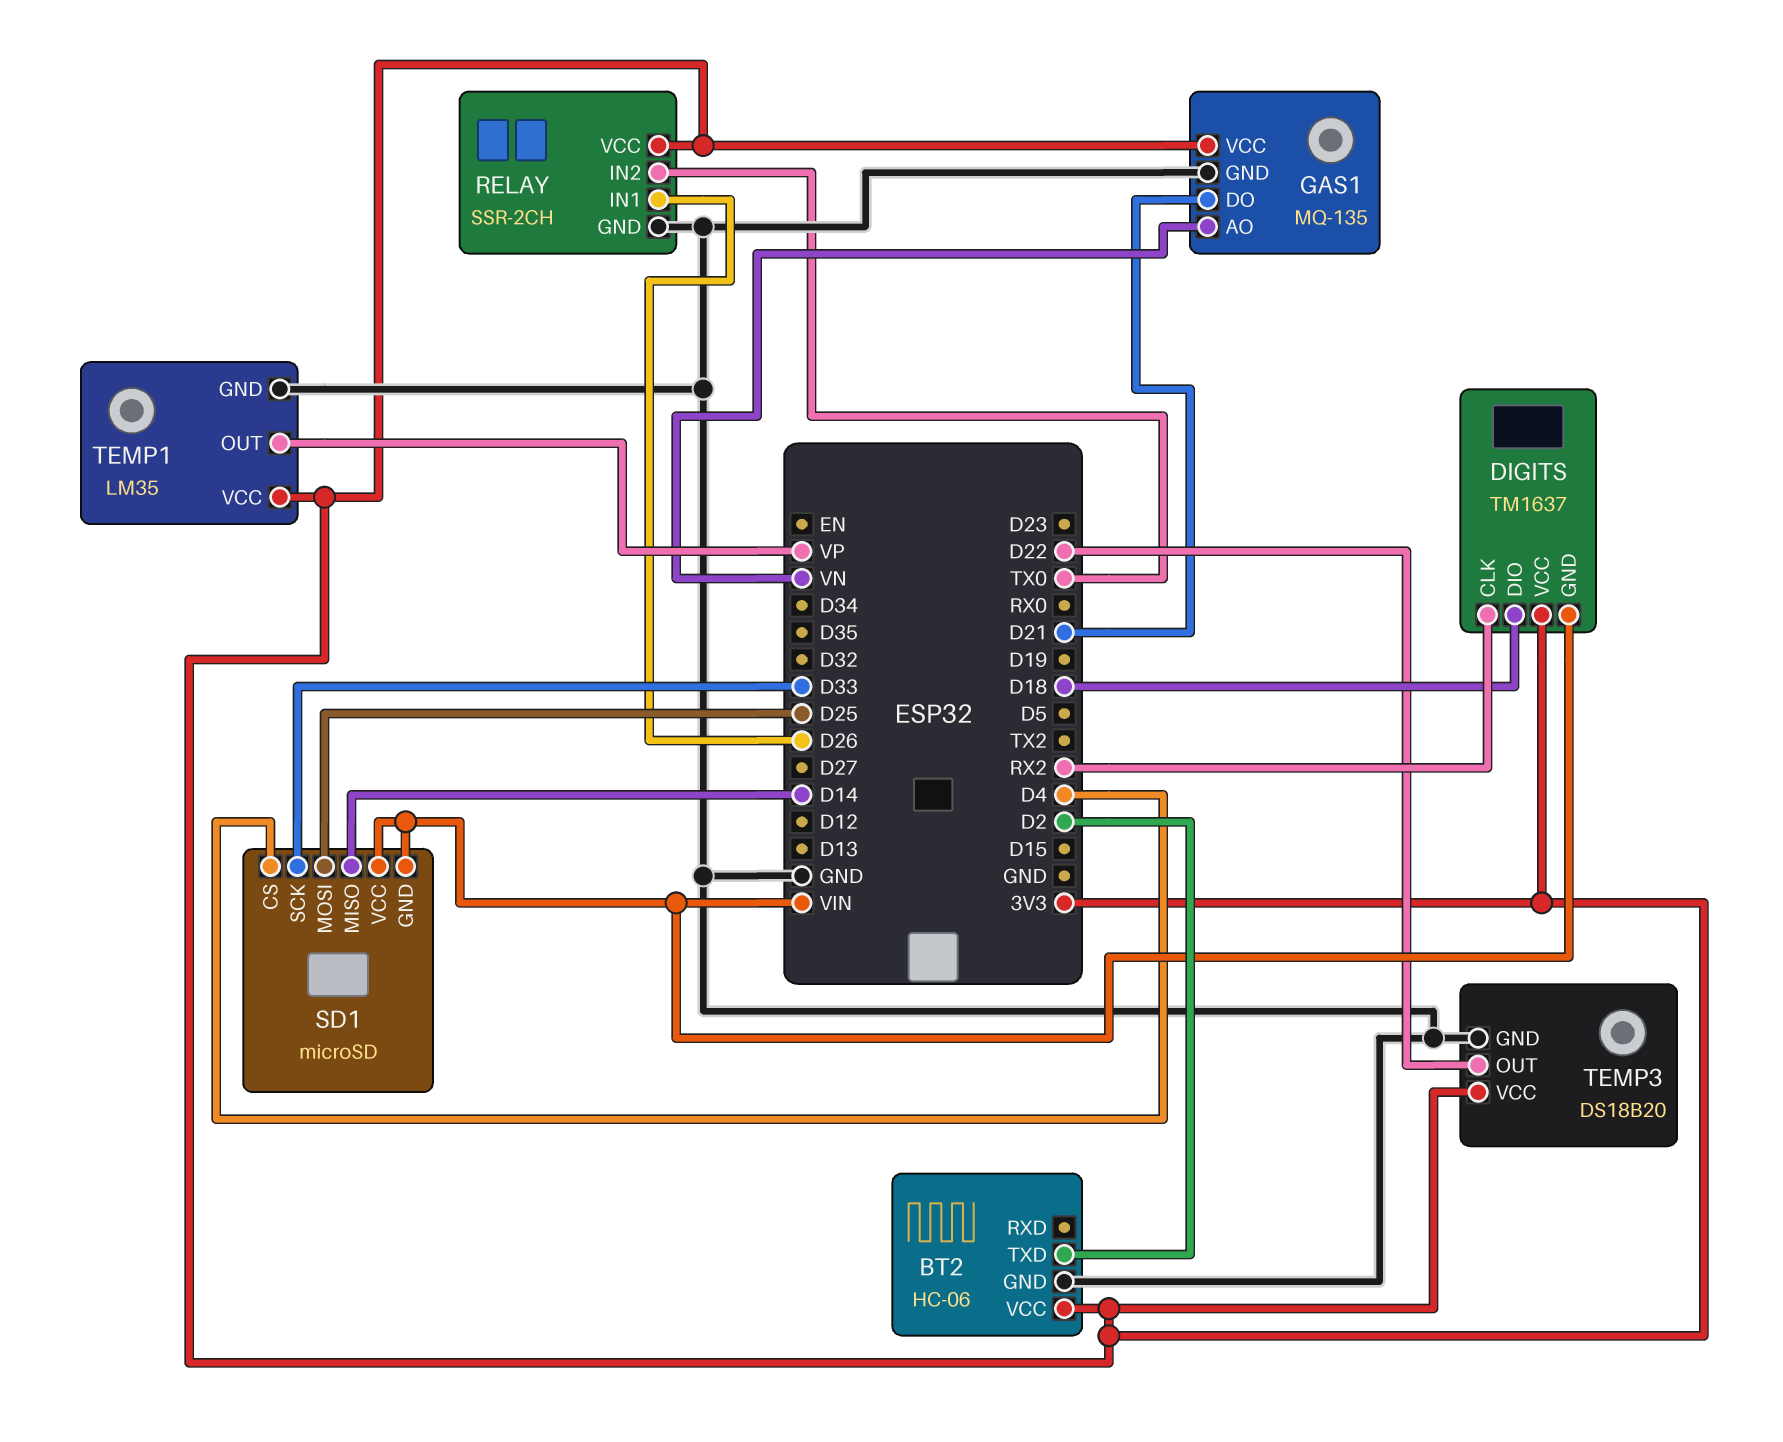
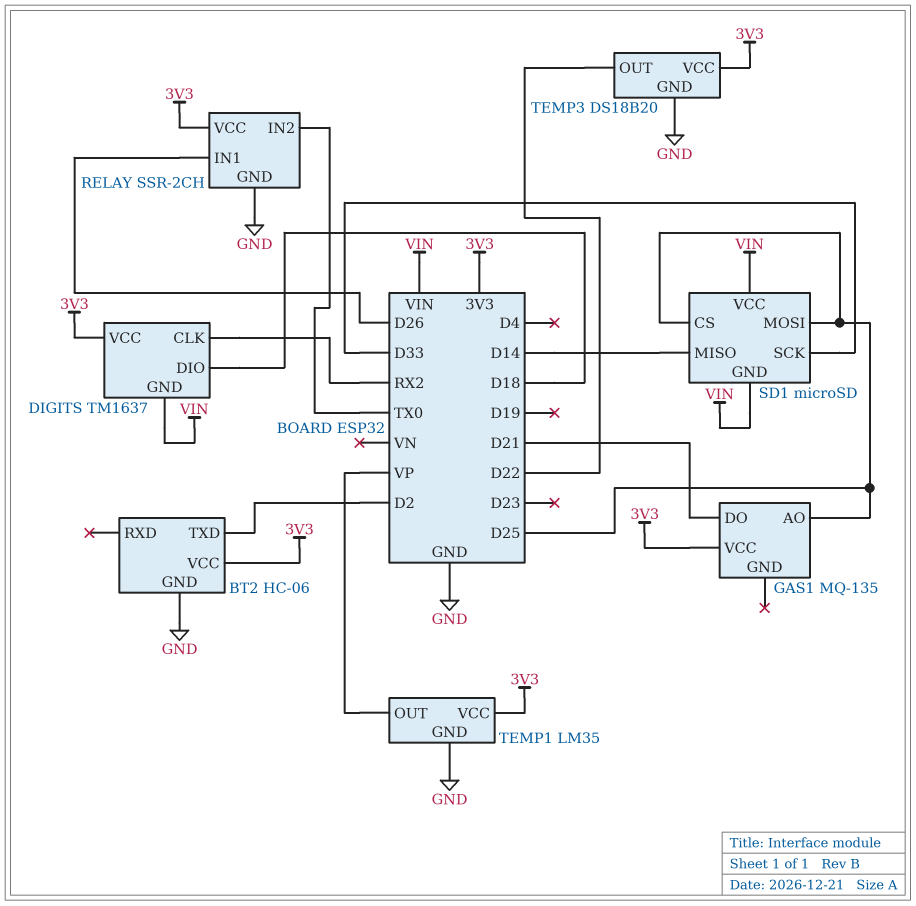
GAS1 pin AO: VN -> D25
GAS1 pin GND: GND -> none
SD1 pin CS: D4 -> D25

